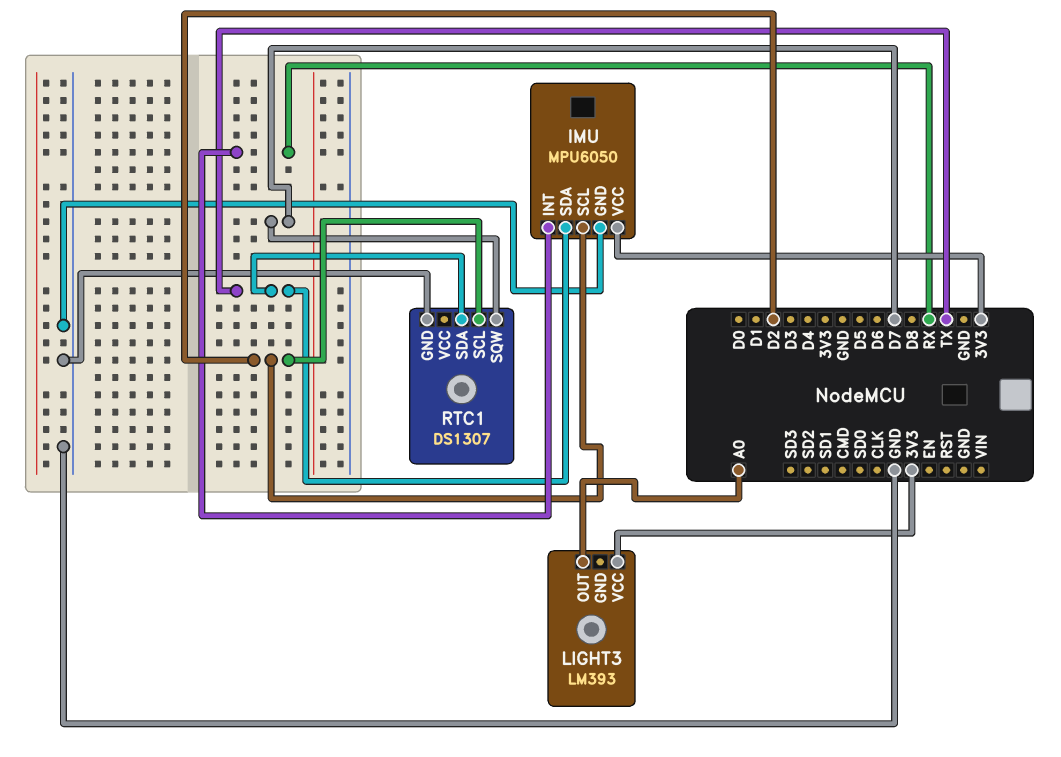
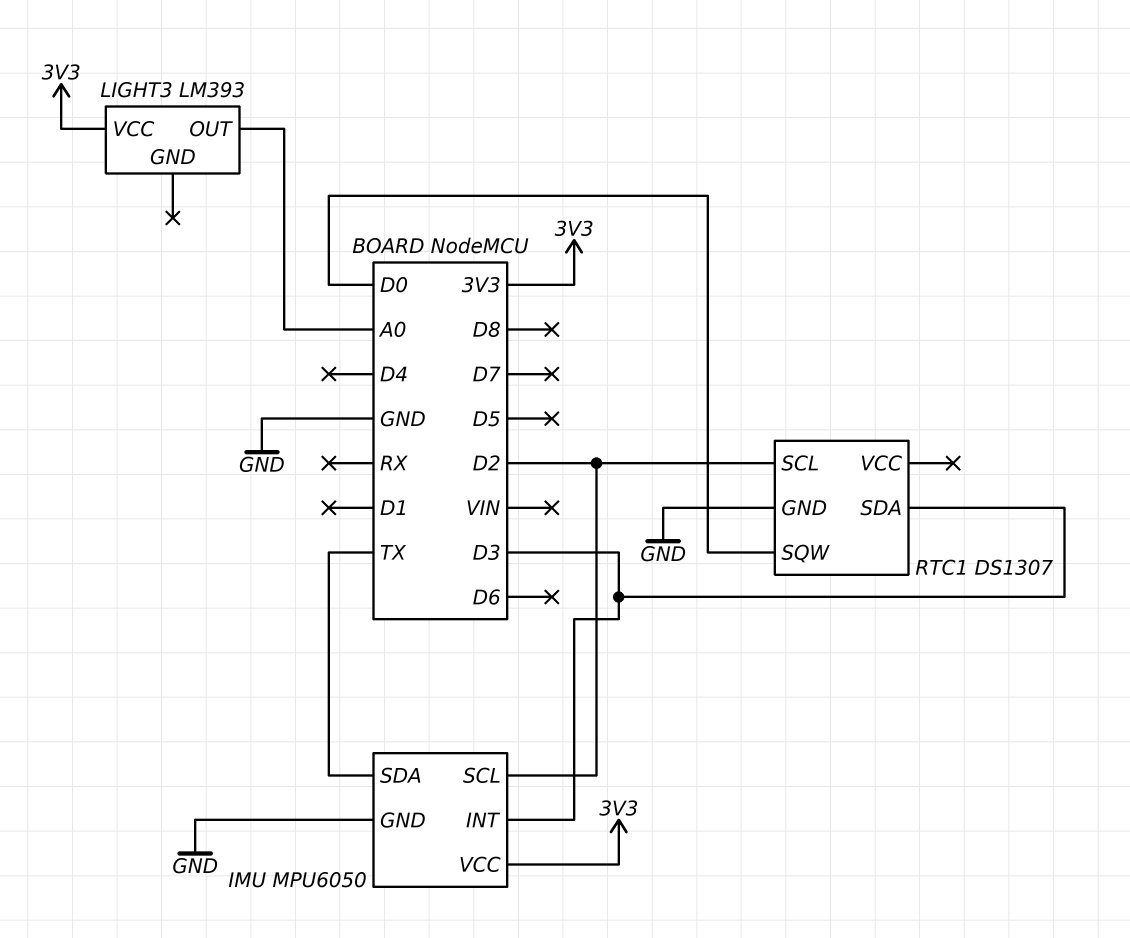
IMU pin INT: RX -> D3
RTC1 pin SDA: TX -> D3
RTC1 pin SQW: D7 -> D0

